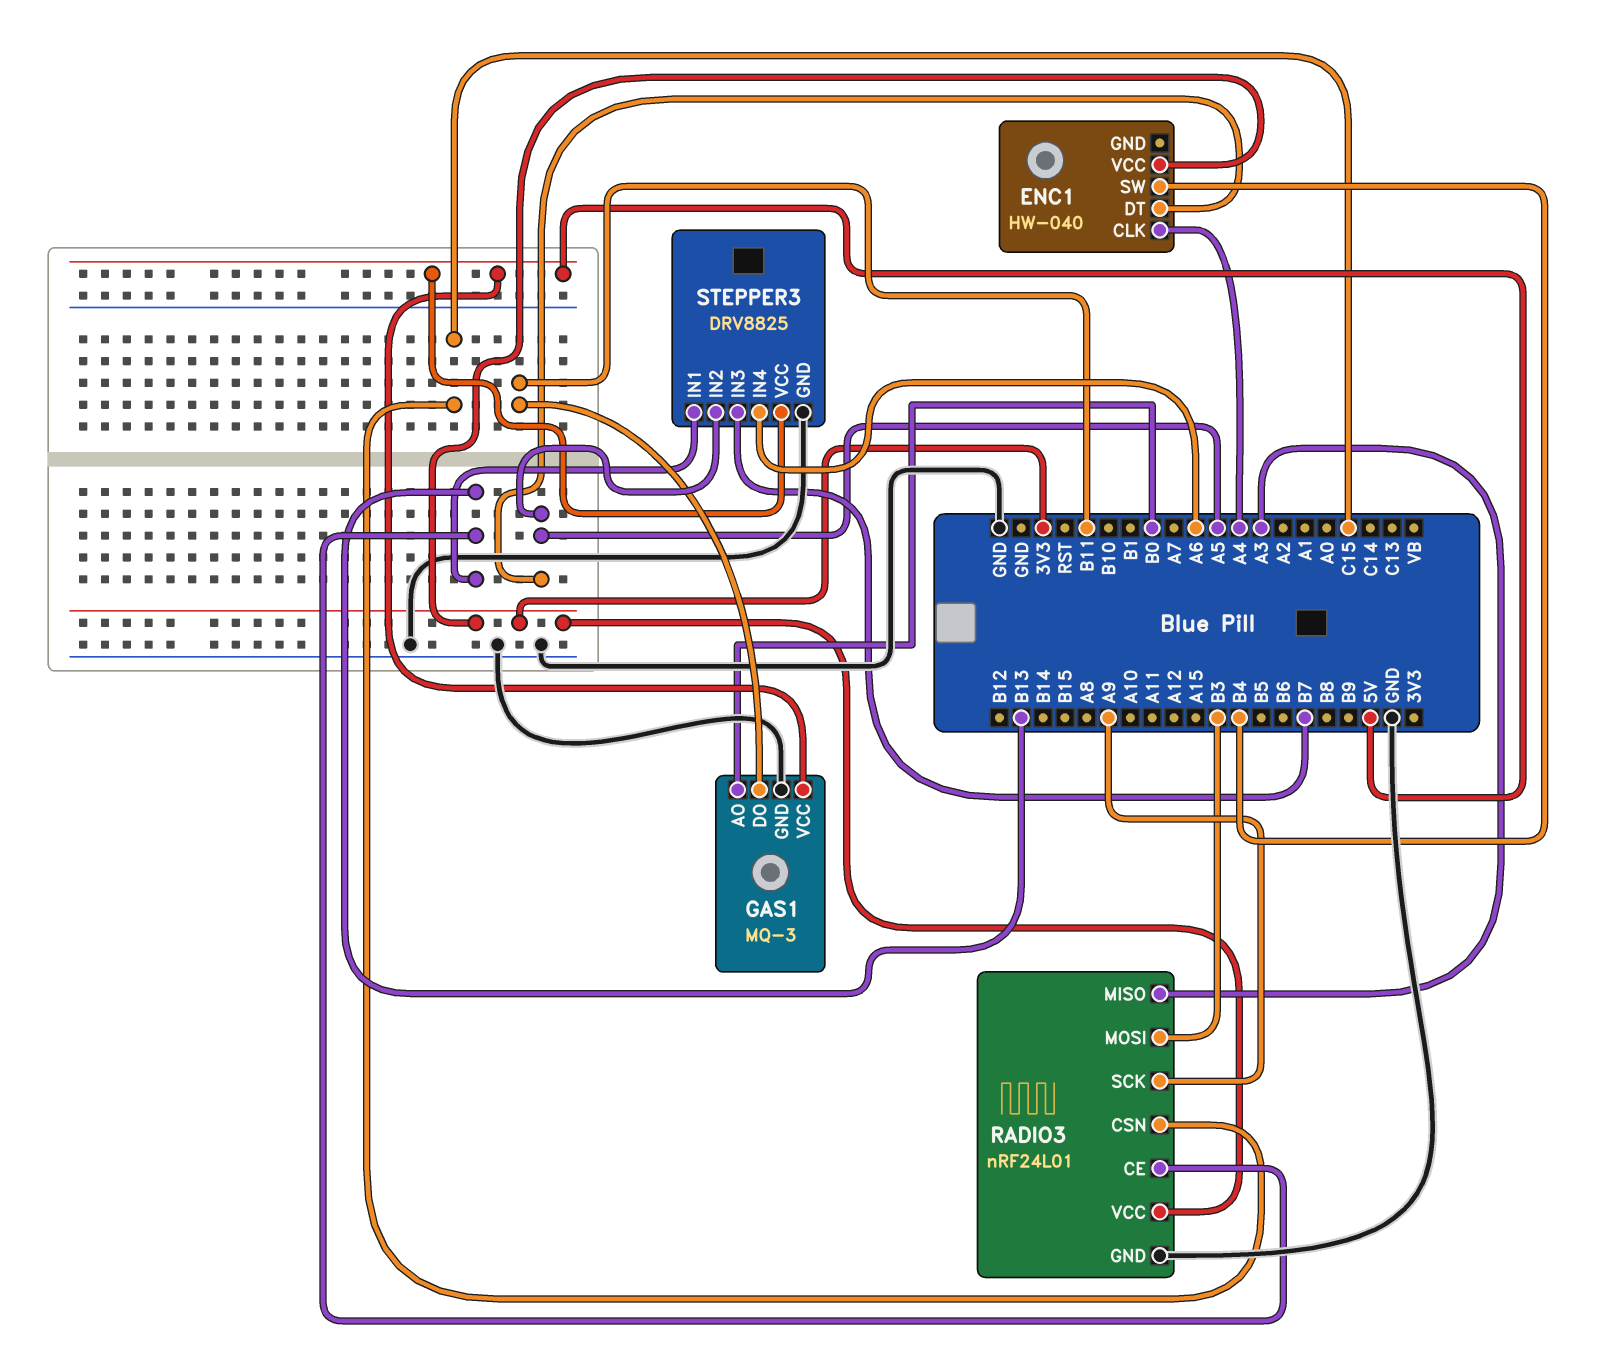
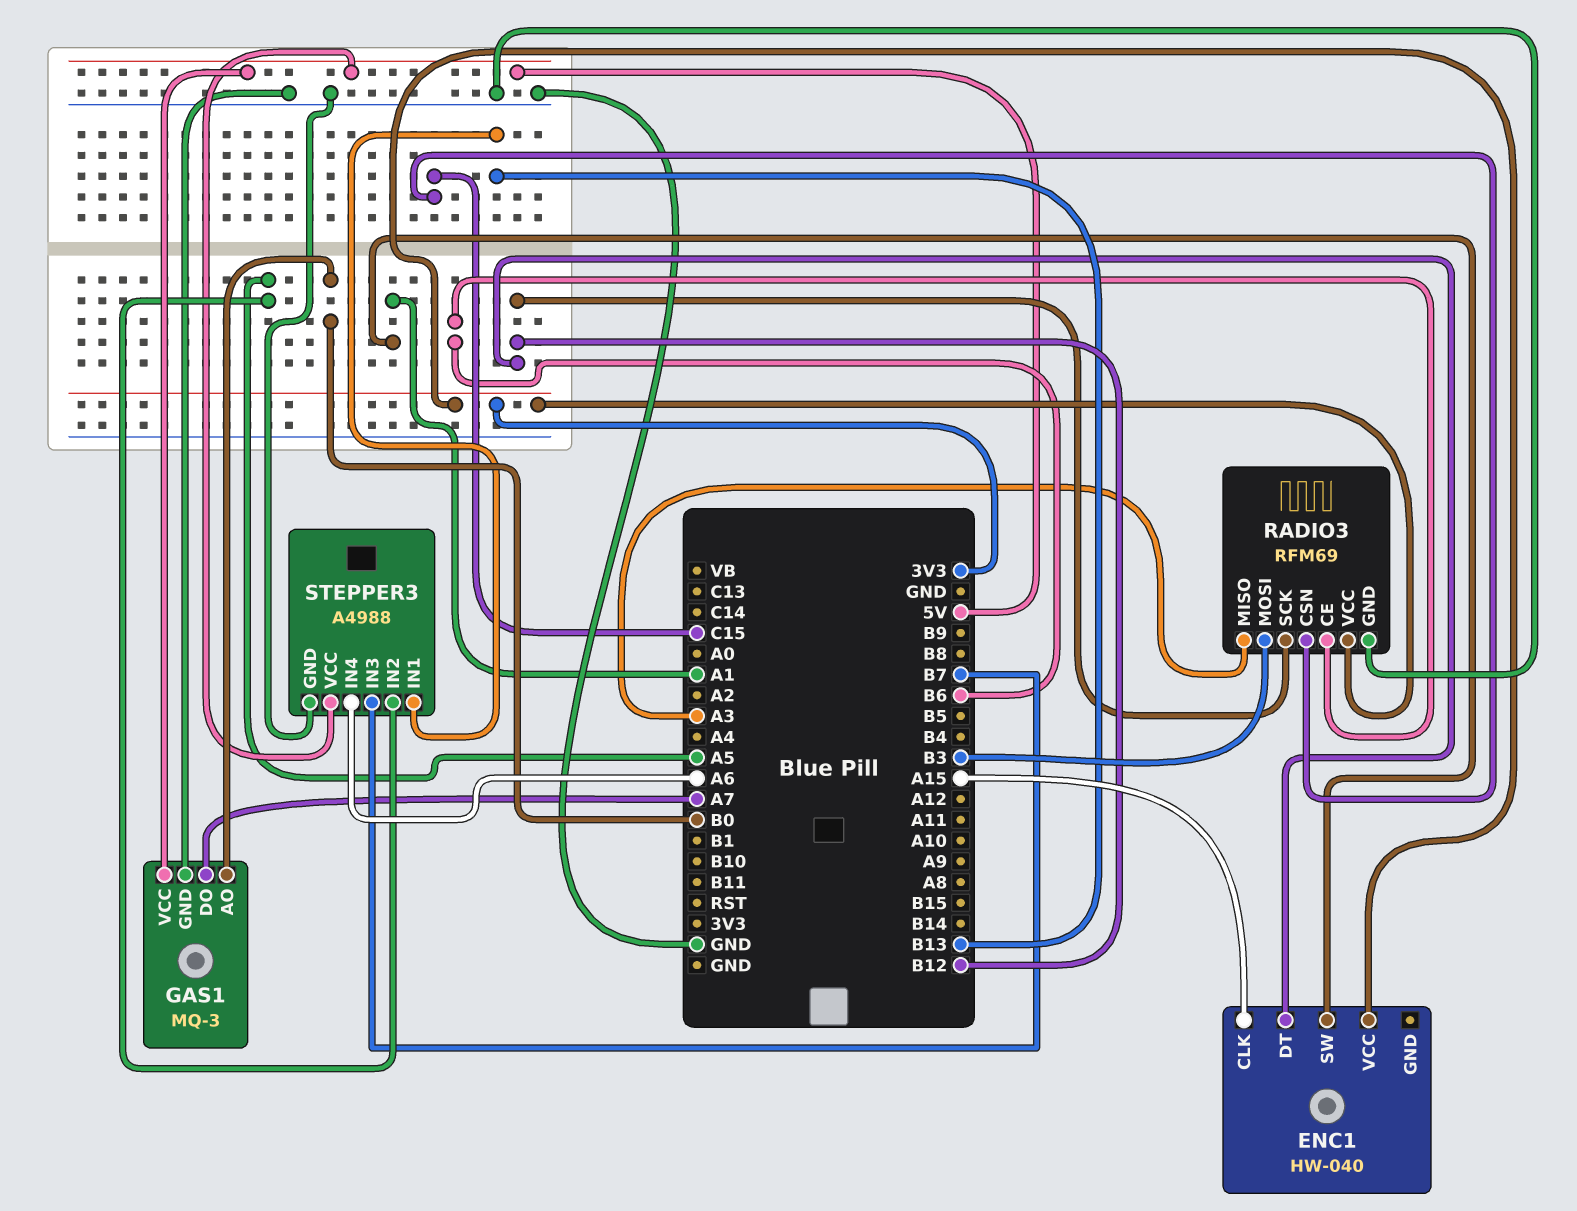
ENC1 pin CLK: A4 -> A15
ENC1 pin DT: A5 -> B12
ENC1 pin SW: B4 -> A1
GAS1 pin DO: B11 -> A7
RADIO3: nRF24L01 -> RFM69
RADIO3 pin CE: B13 -> B6
RADIO3 pin SCK: A9 -> B12
STEPPER3: DRV8825 -> A4988

